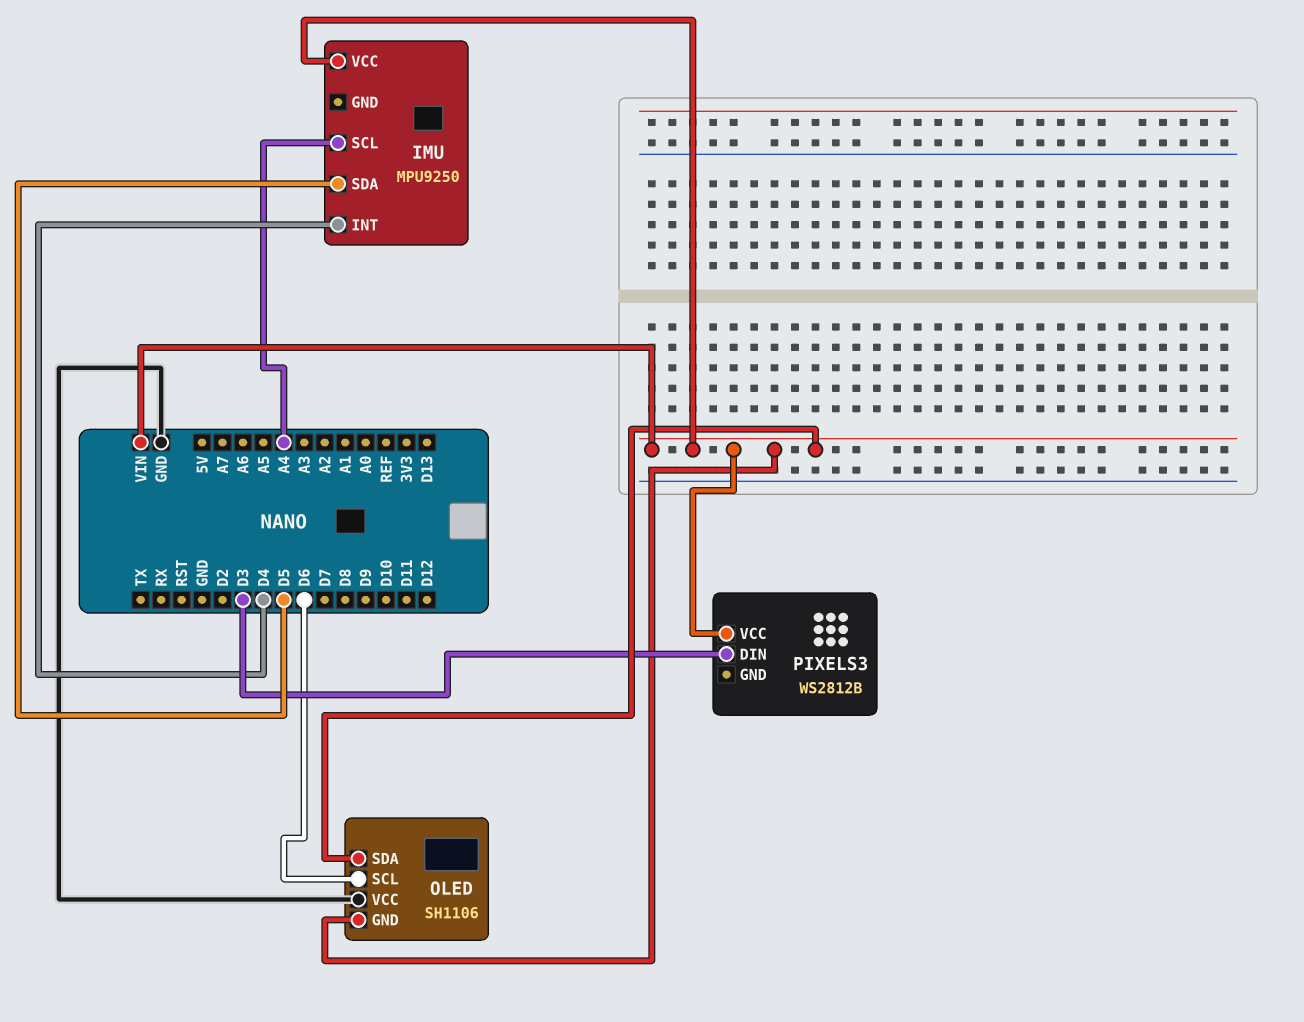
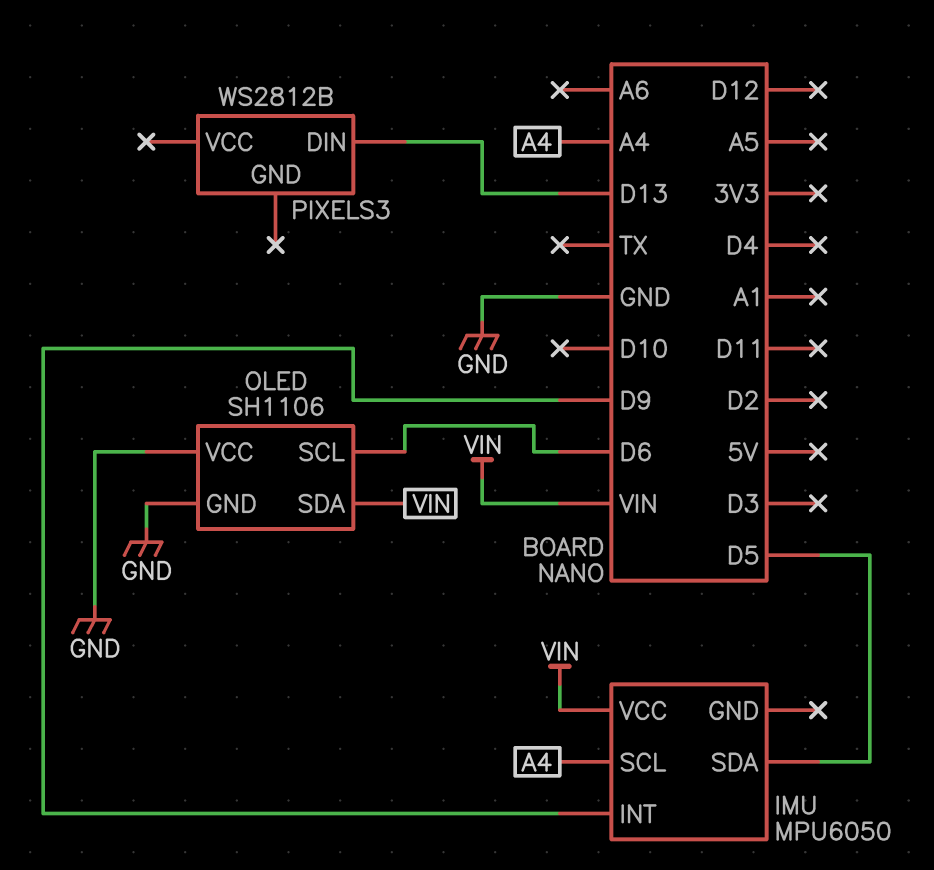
IMU: MPU9250 -> MPU6050
IMU pin INT: D4 -> D9
OLED pin GND: VIN -> GND
PIXELS3 pin DIN: D3 -> D13
PIXELS3 pin VCC: VIN -> none

